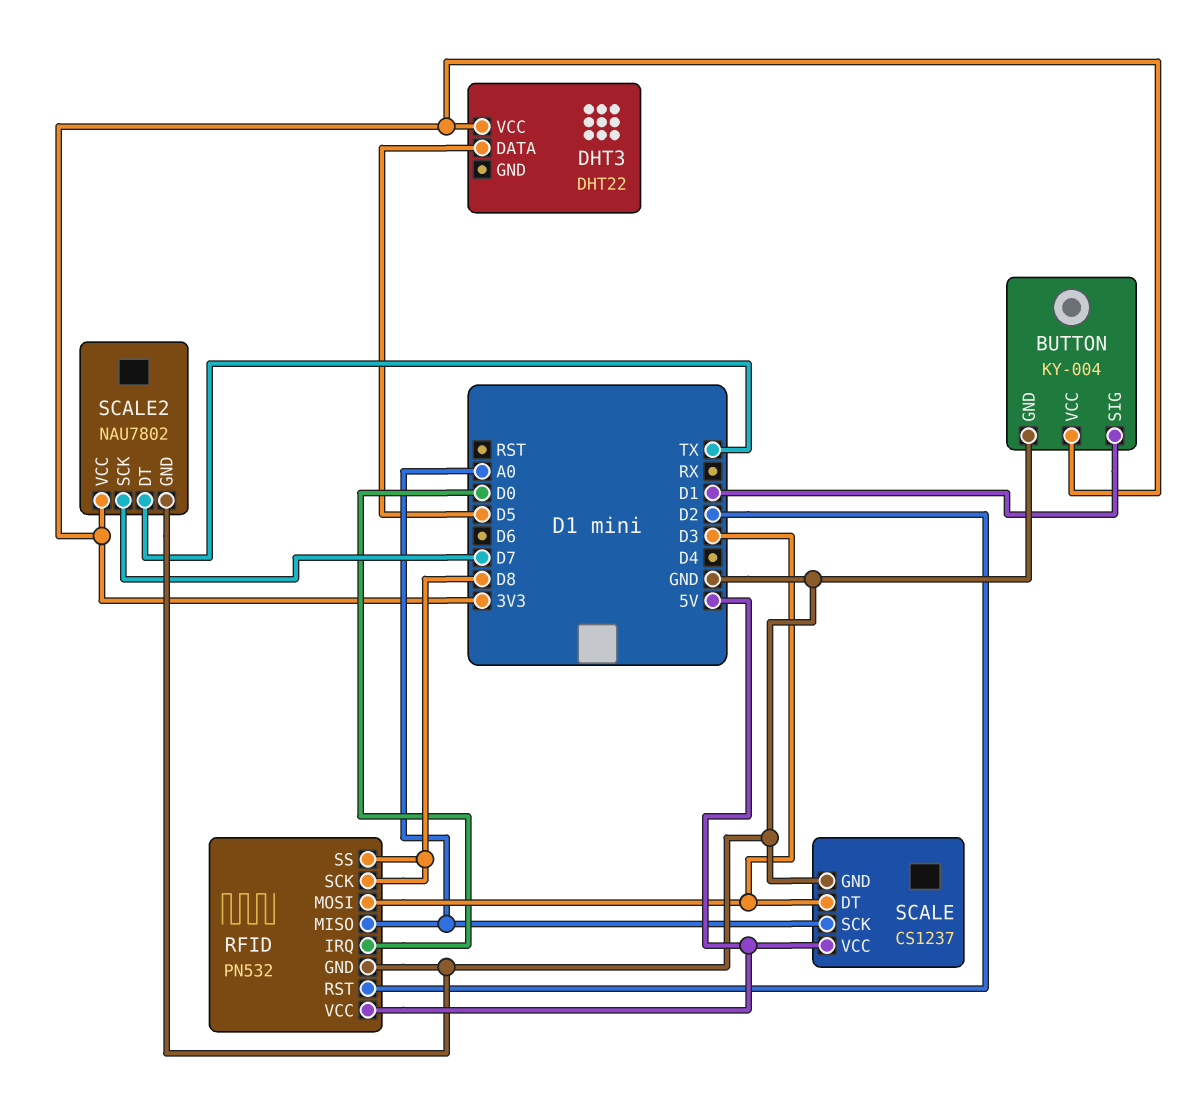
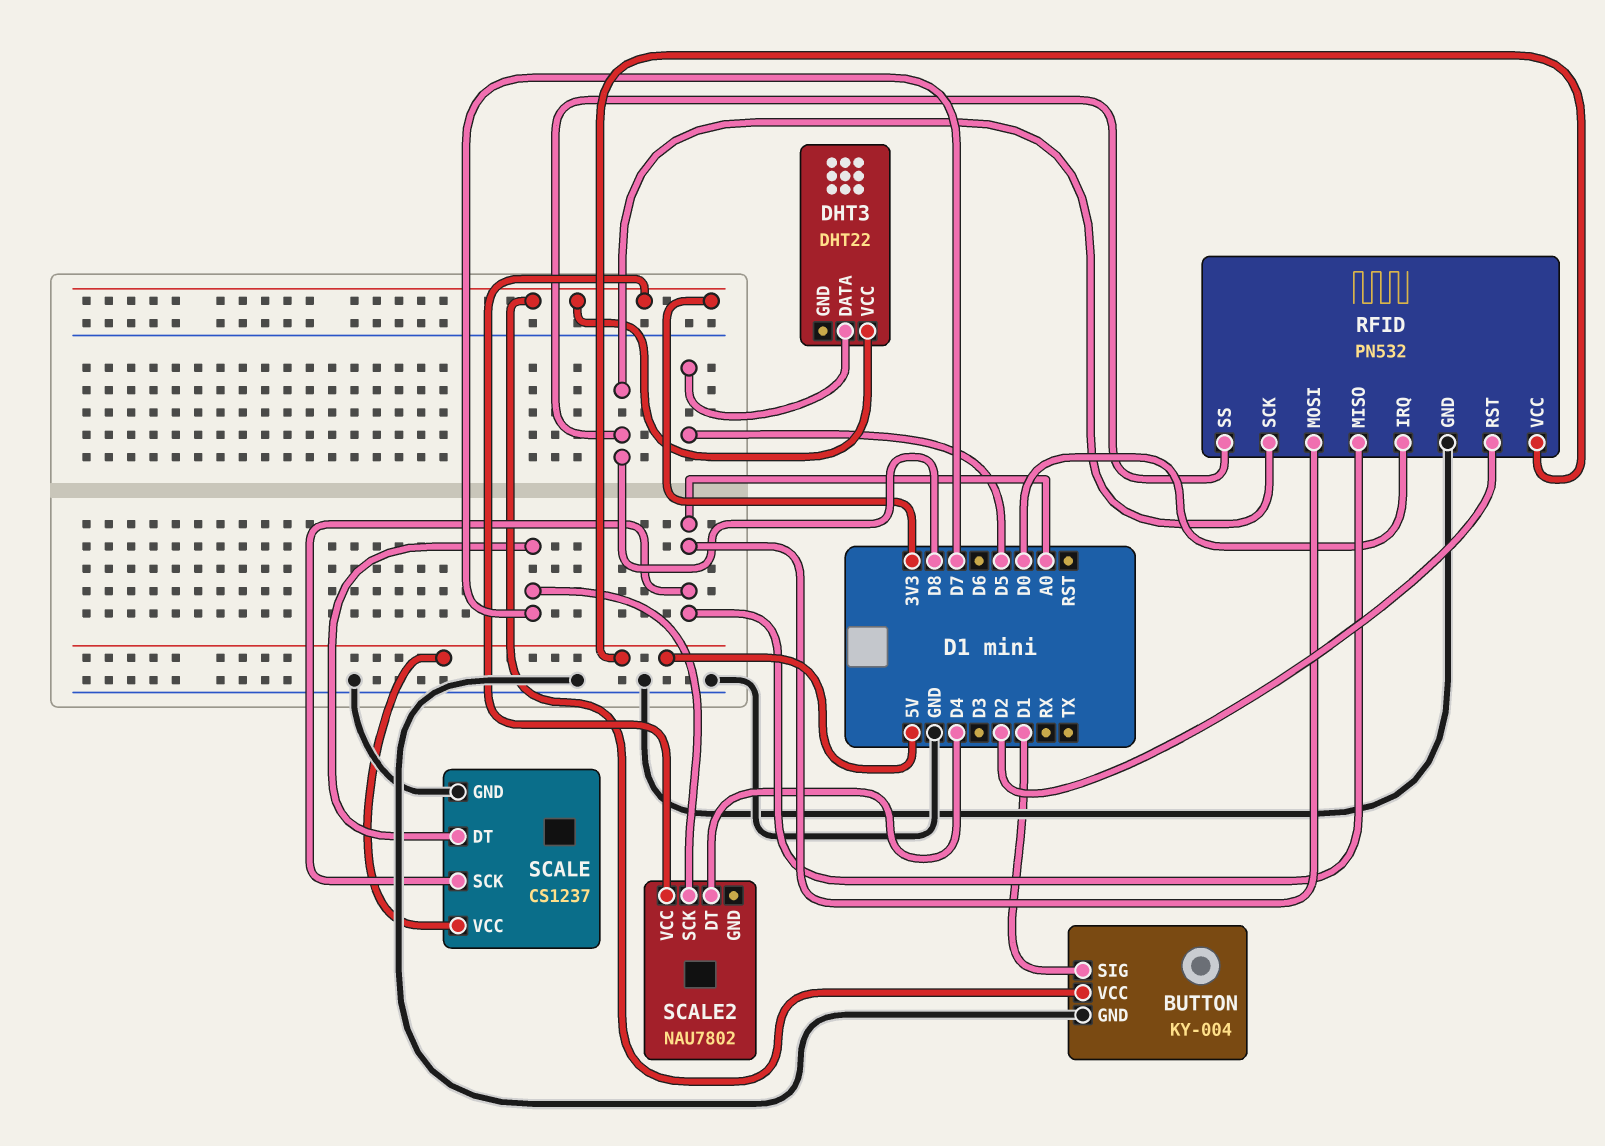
RFID pin MOSI: D3 -> A0
SCALE pin DT: D3 -> D7
SCALE2 pin DT: TX -> D4
SCALE2 pin GND: GND -> none

